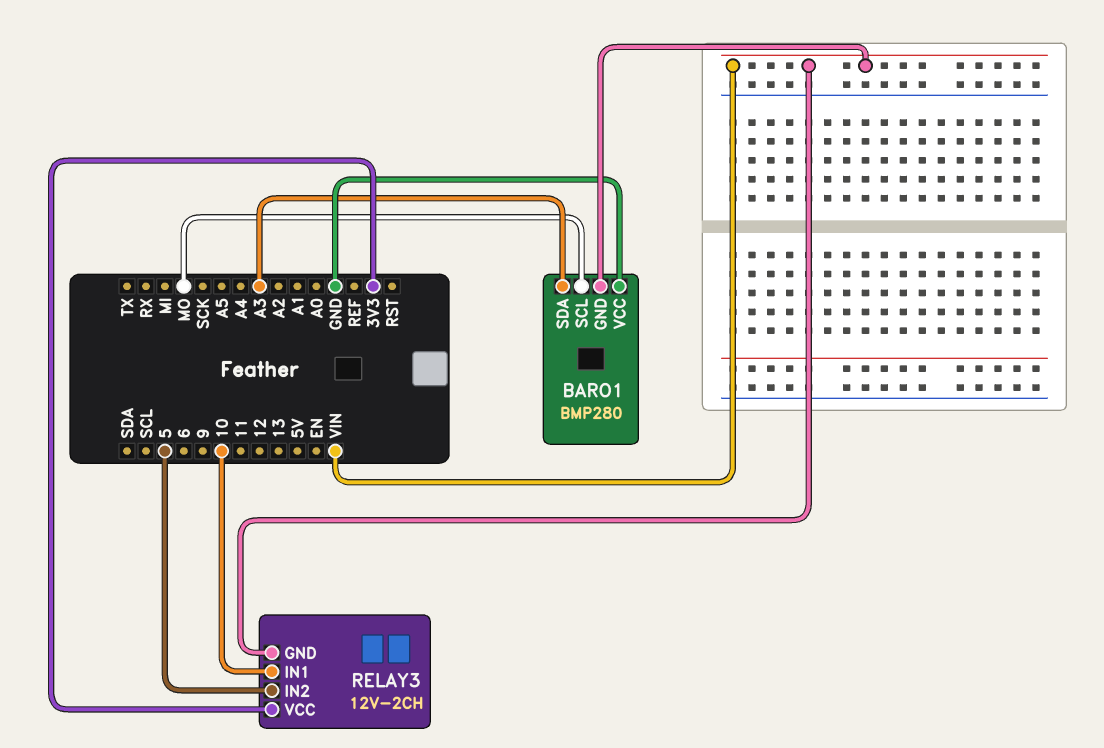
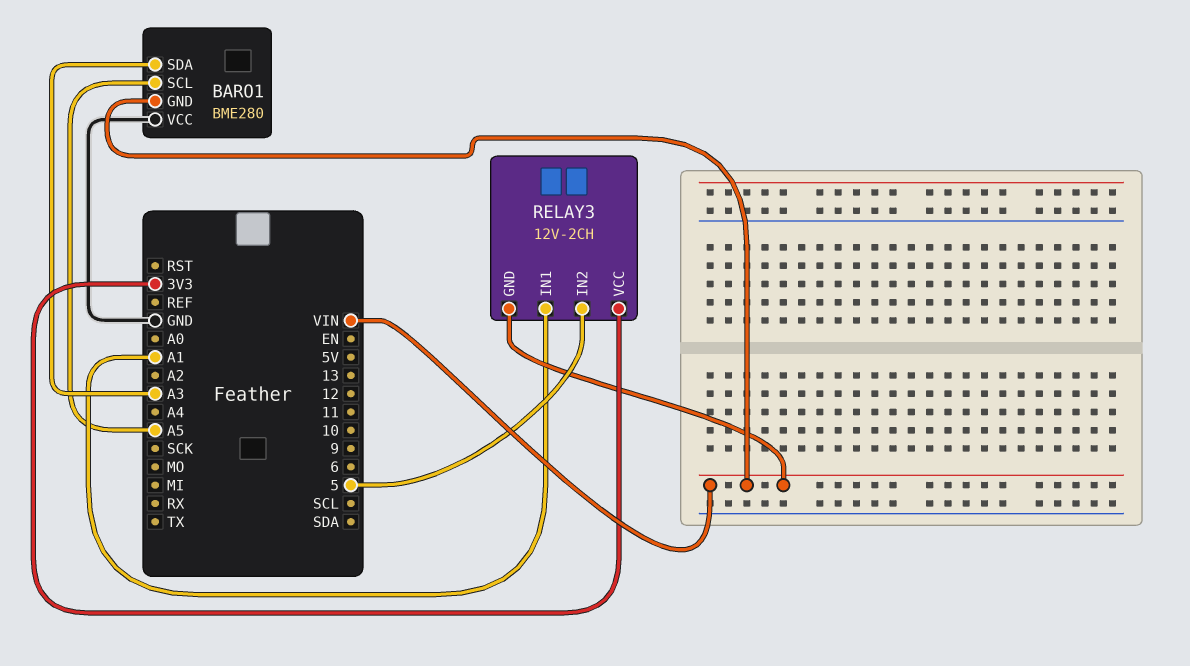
BARO1: BMP280 -> BME280
BARO1 pin SCL: MO -> A5
RELAY3 pin IN1: 10 -> A1

